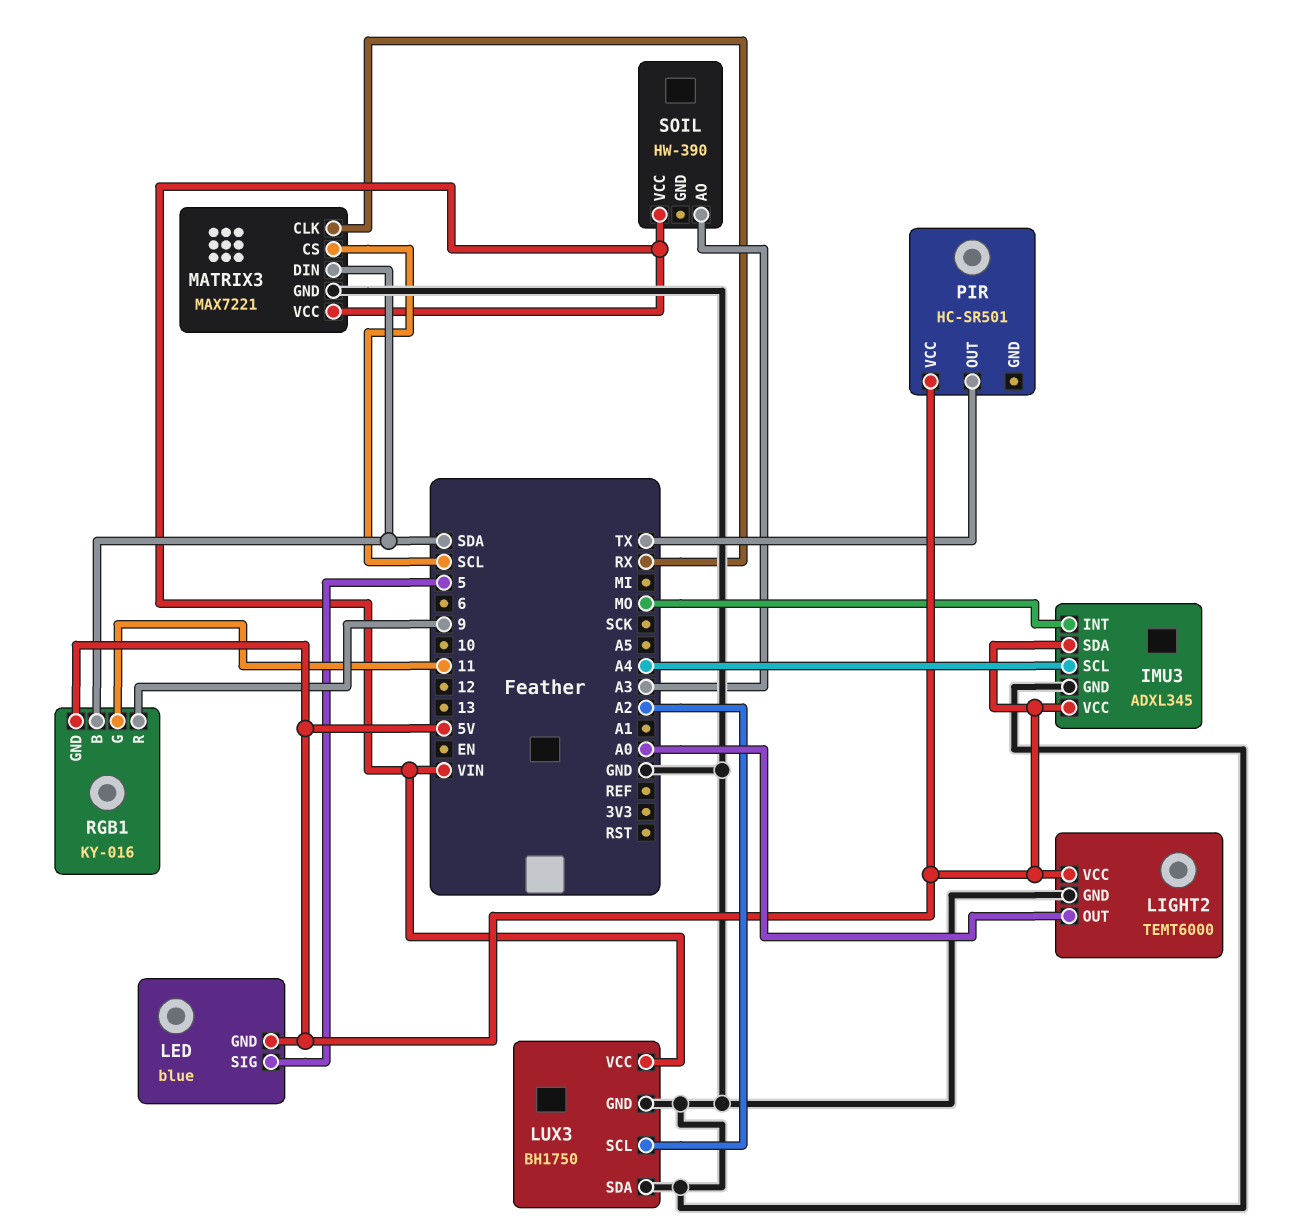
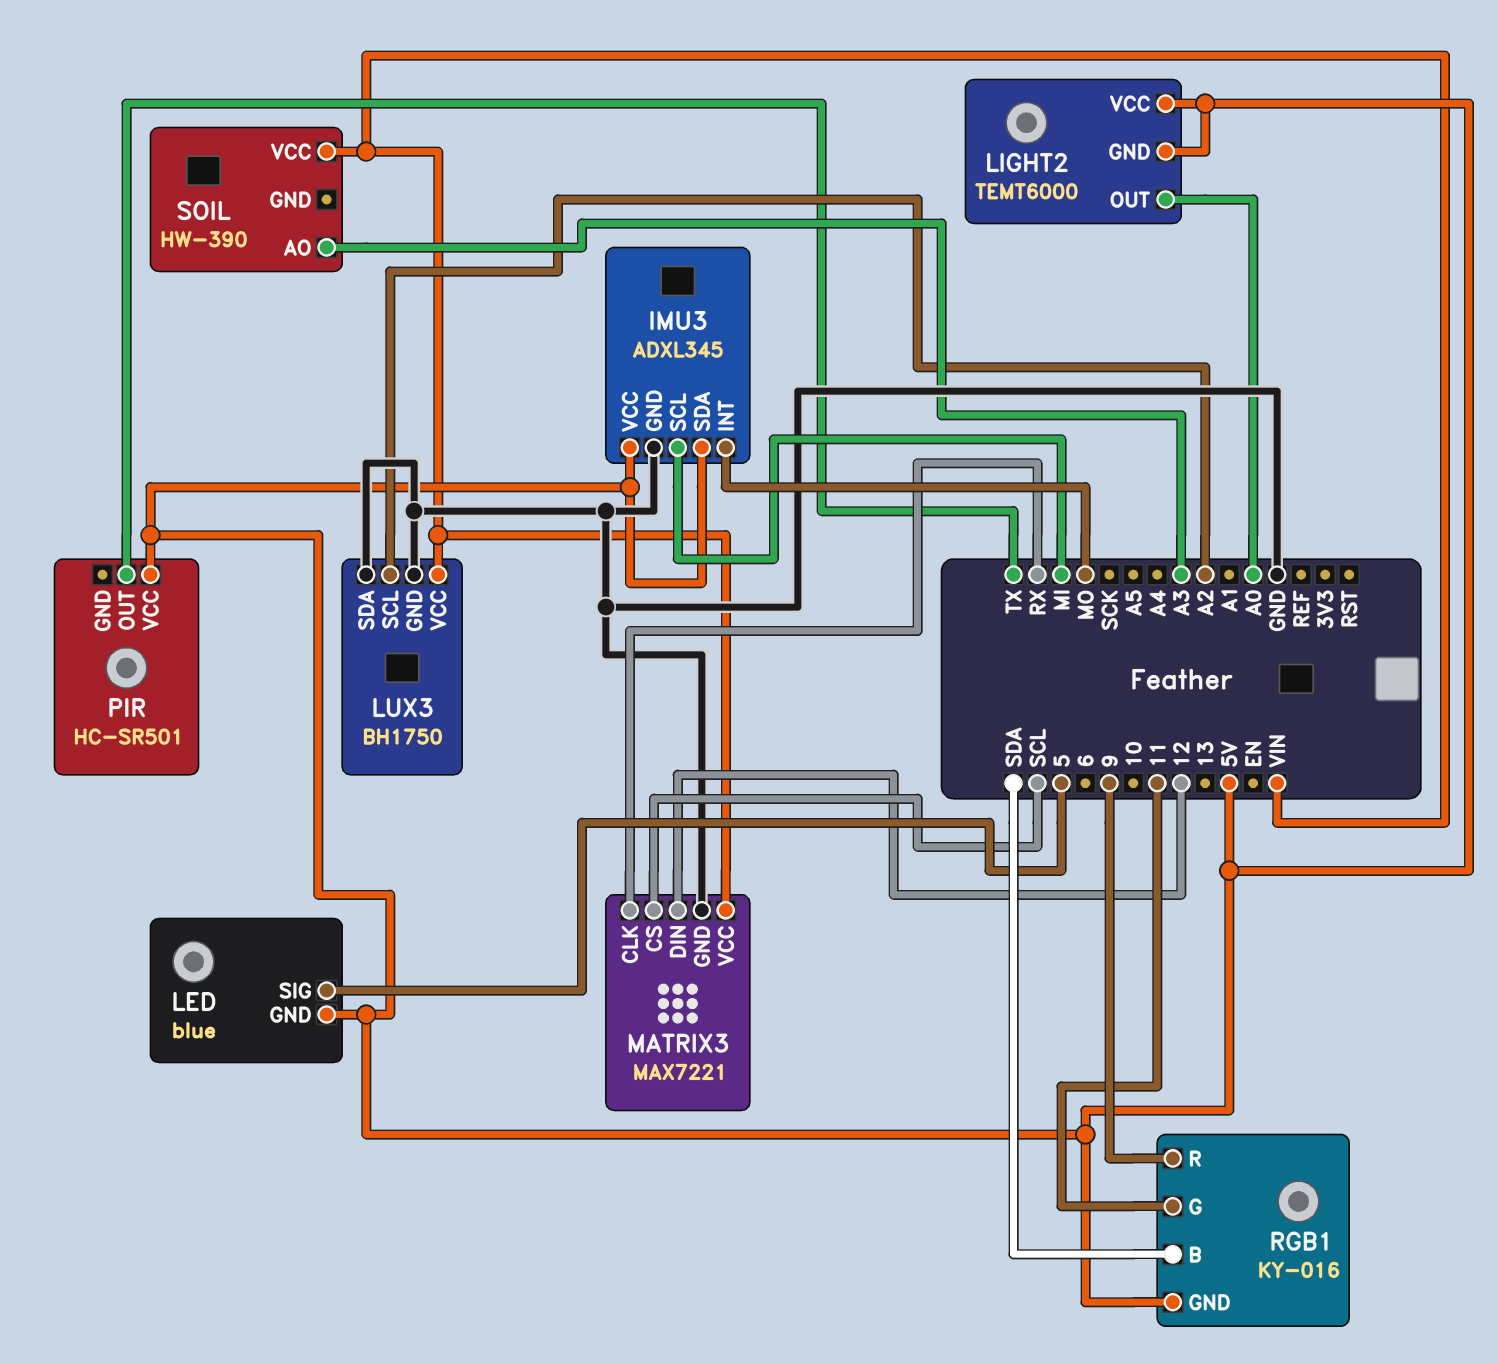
IMU3 pin SCL: A4 -> MI
LIGHT2 pin GND: GND -> 5V
MATRIX3 pin DIN: SDA -> 12

